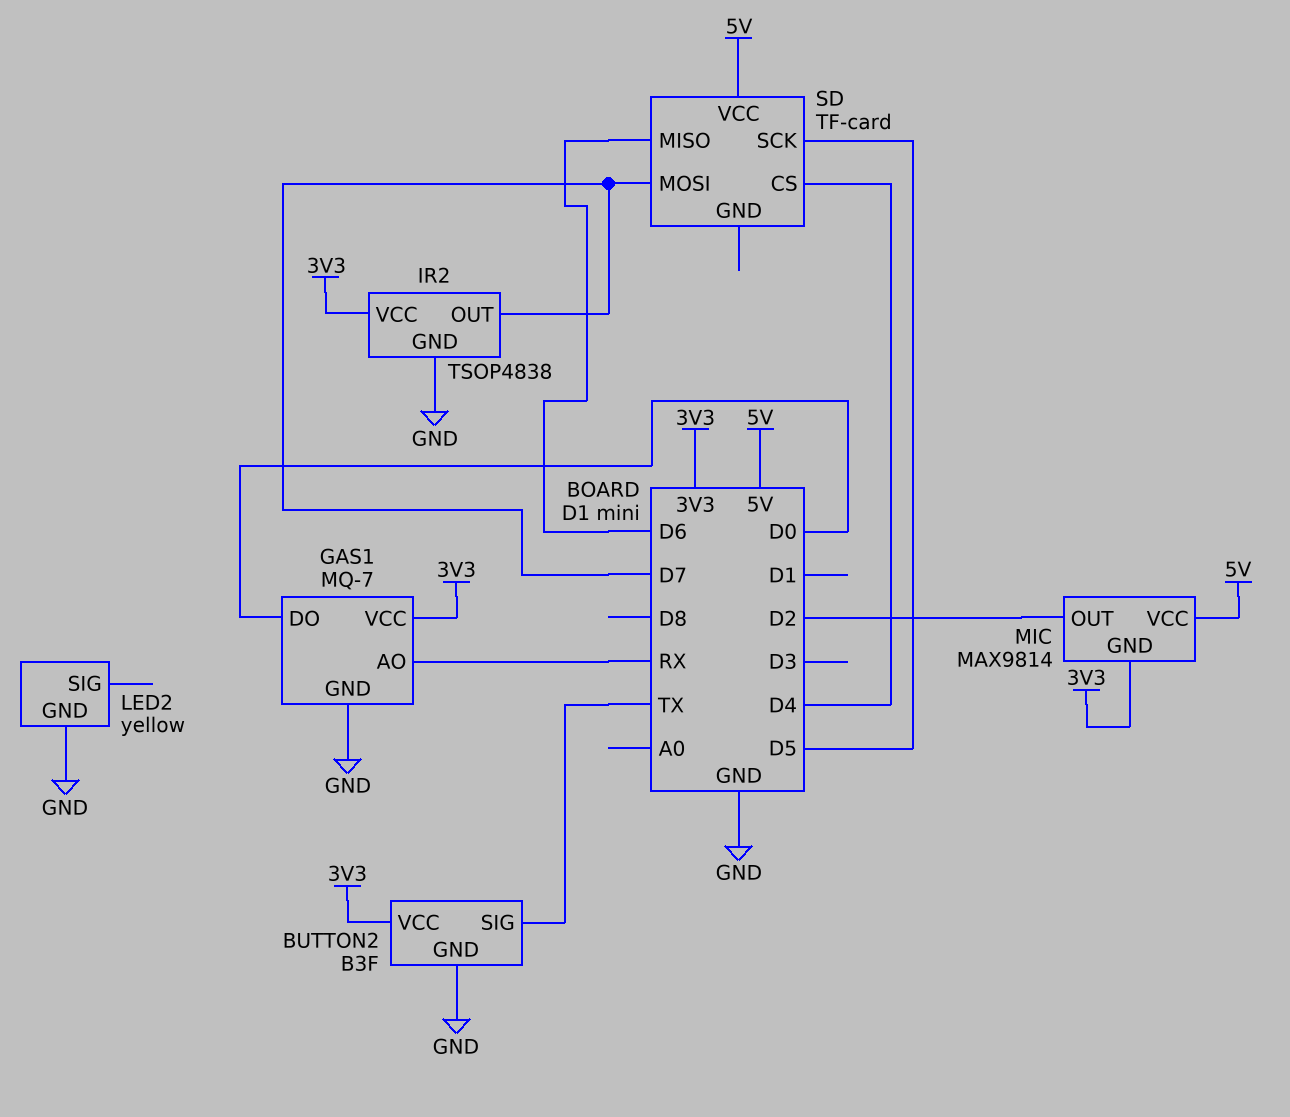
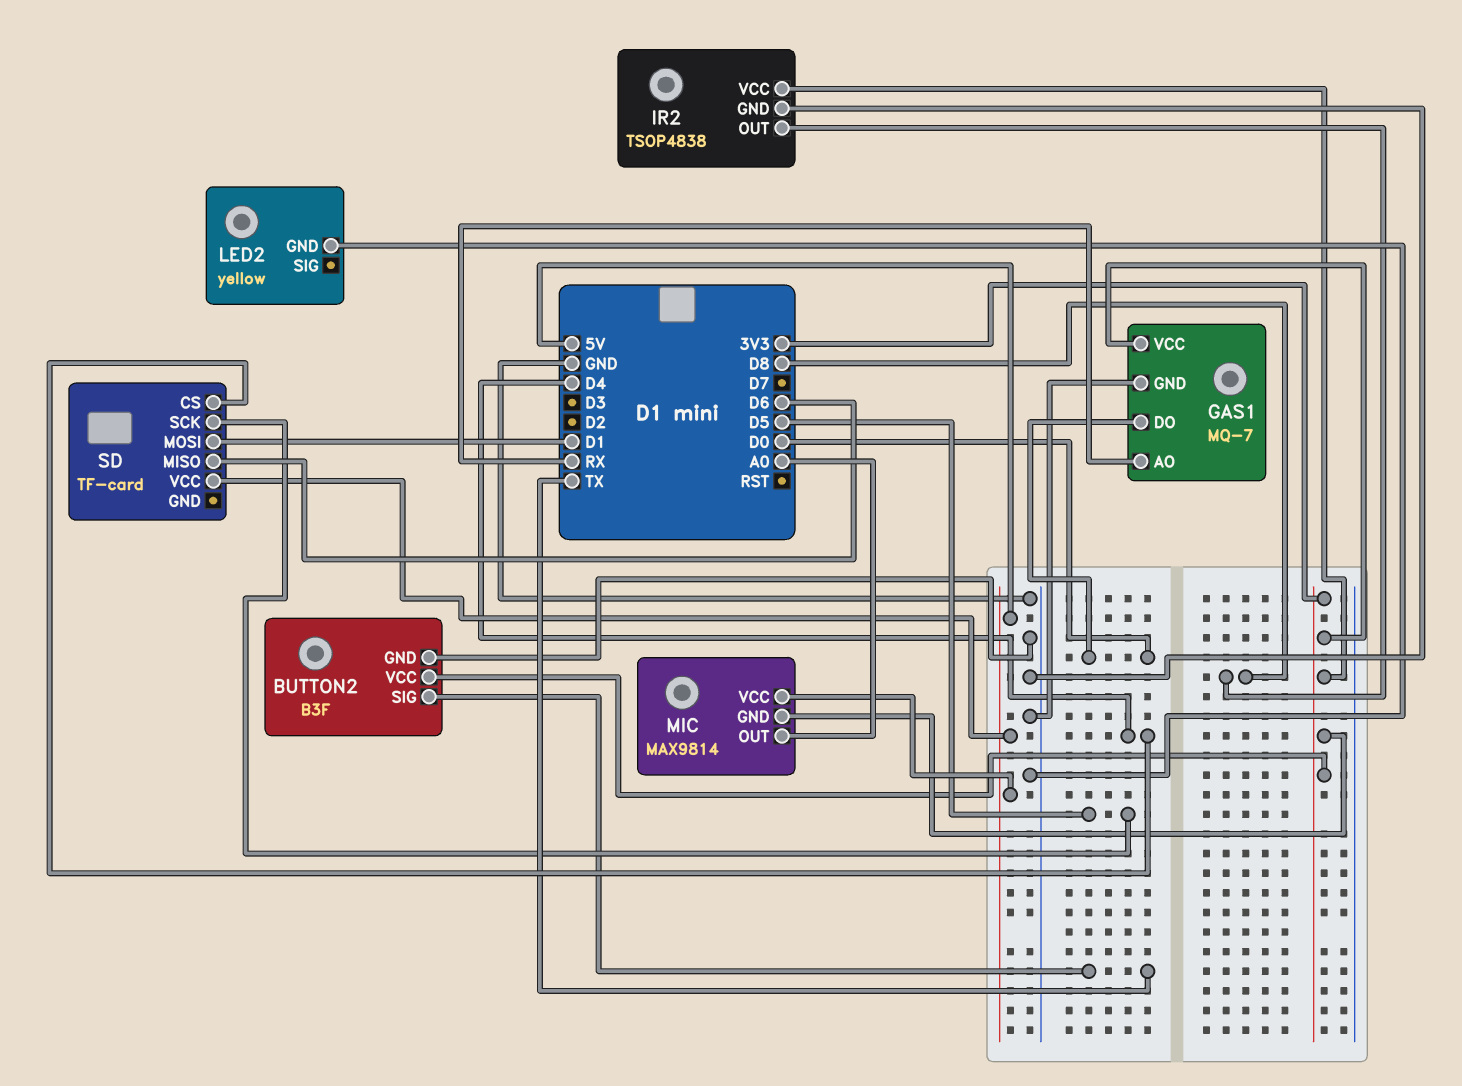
IR2 pin OUT: D7 -> D8
MIC pin OUT: D2 -> A0
SD pin MOSI: D7 -> D1

